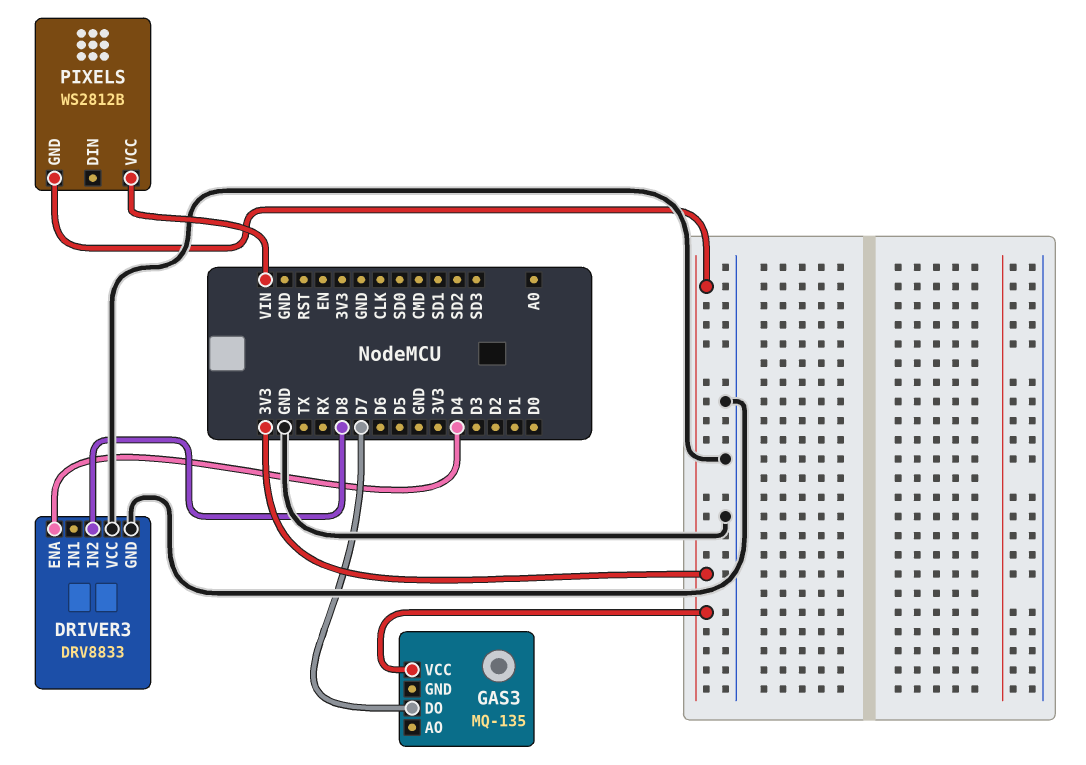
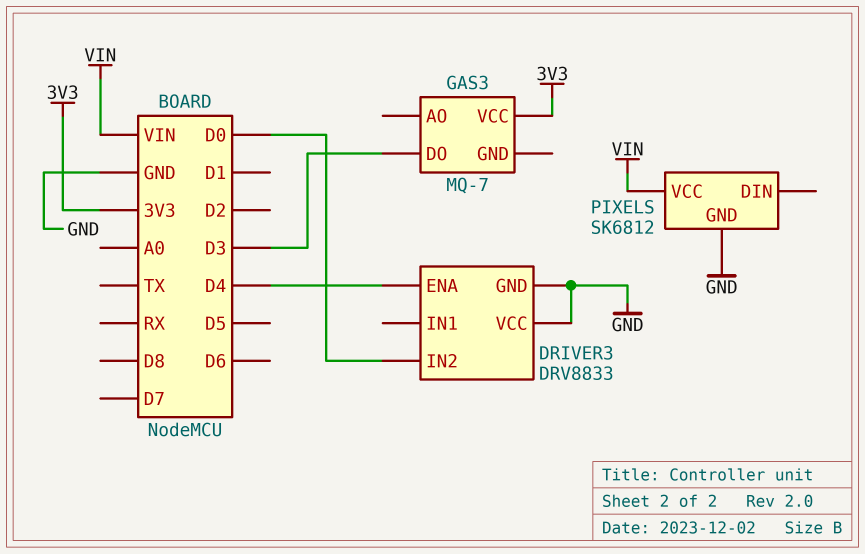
DRIVER3 pin IN2: D8 -> D0
GAS3: MQ-135 -> MQ-7
GAS3 pin DO: D7 -> D3
PIXELS: WS2812B -> SK6812
PIXELS pin GND: 3V3 -> GND

